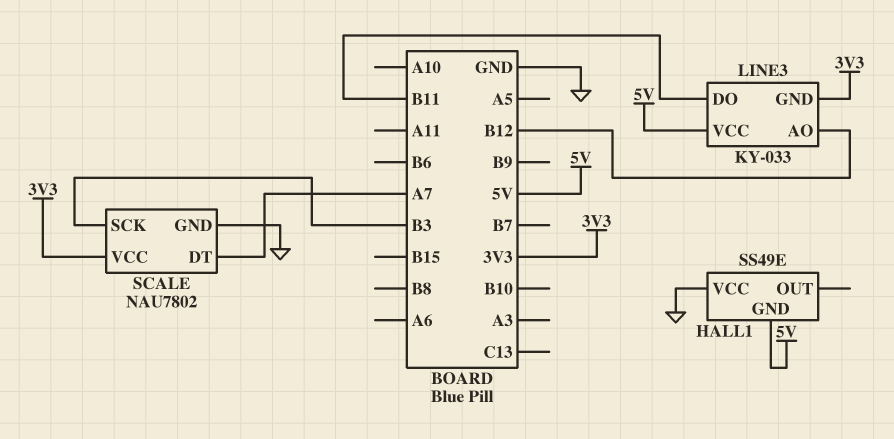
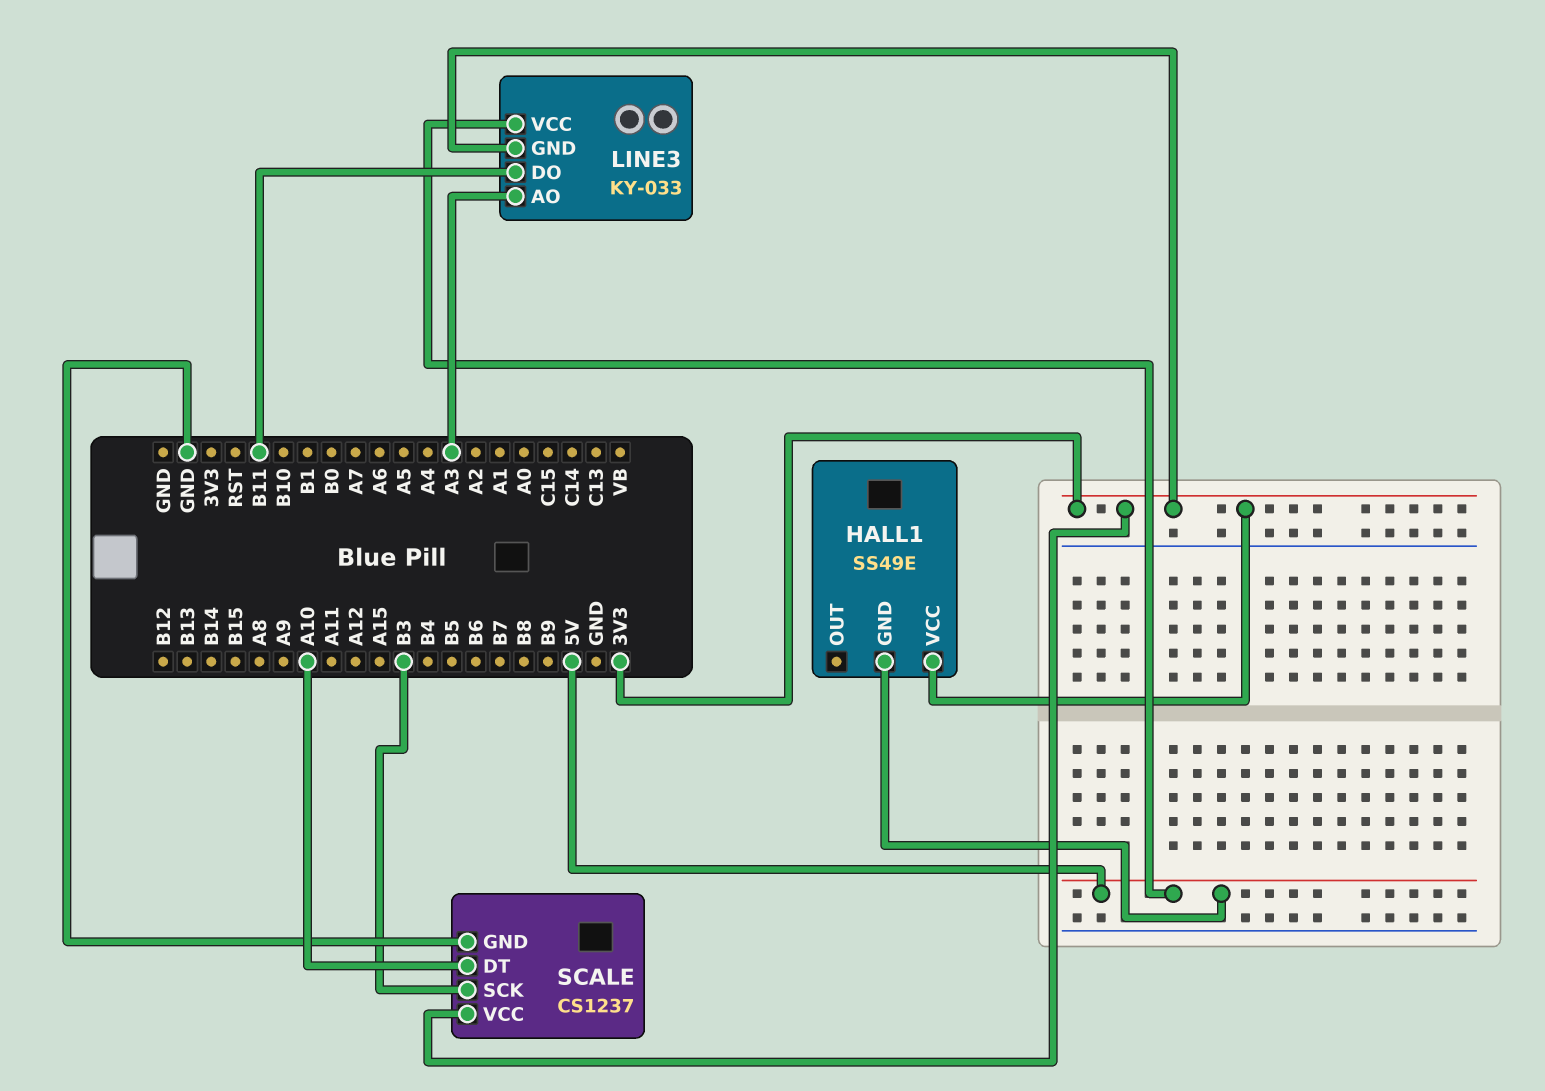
HALL1 pin VCC: GND -> 3V3
LINE3 pin AO: B12 -> A3
SCALE: NAU7802 -> CS1237
SCALE pin DT: A7 -> A10

